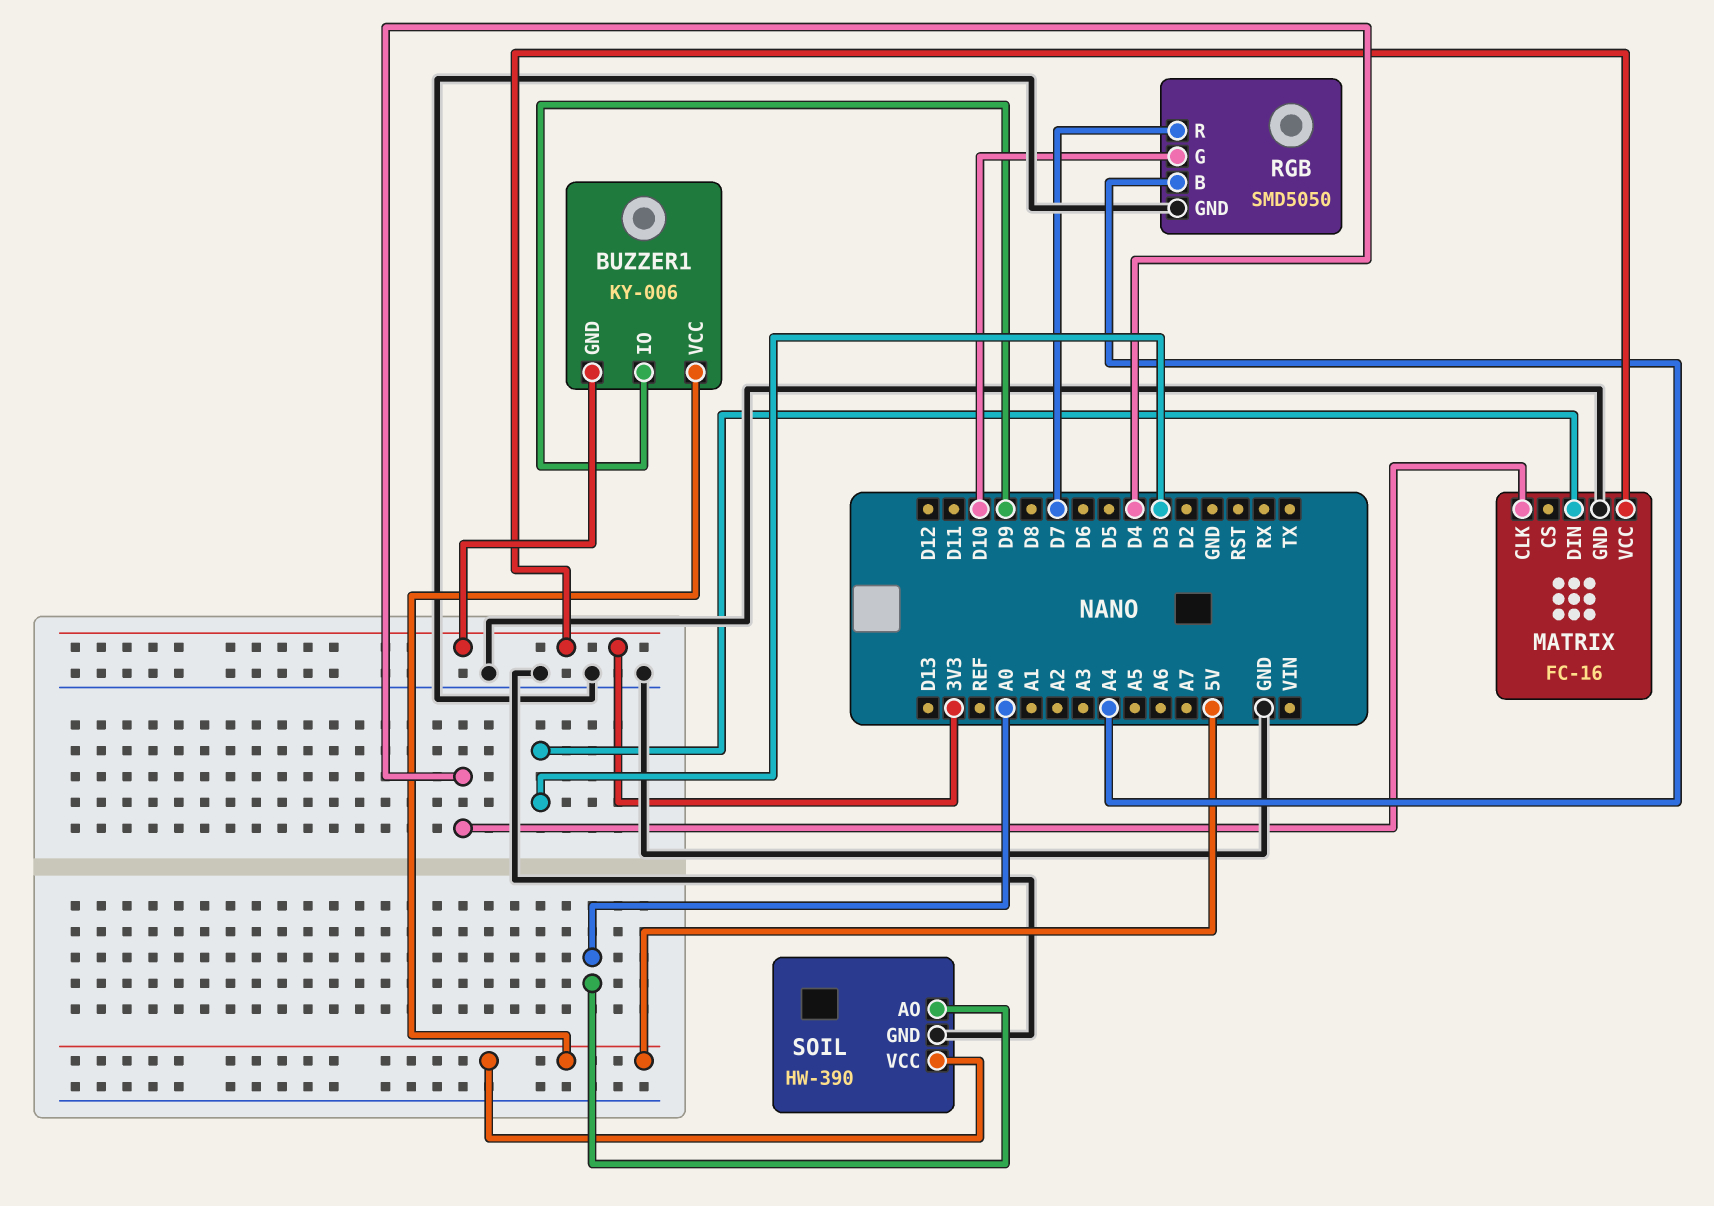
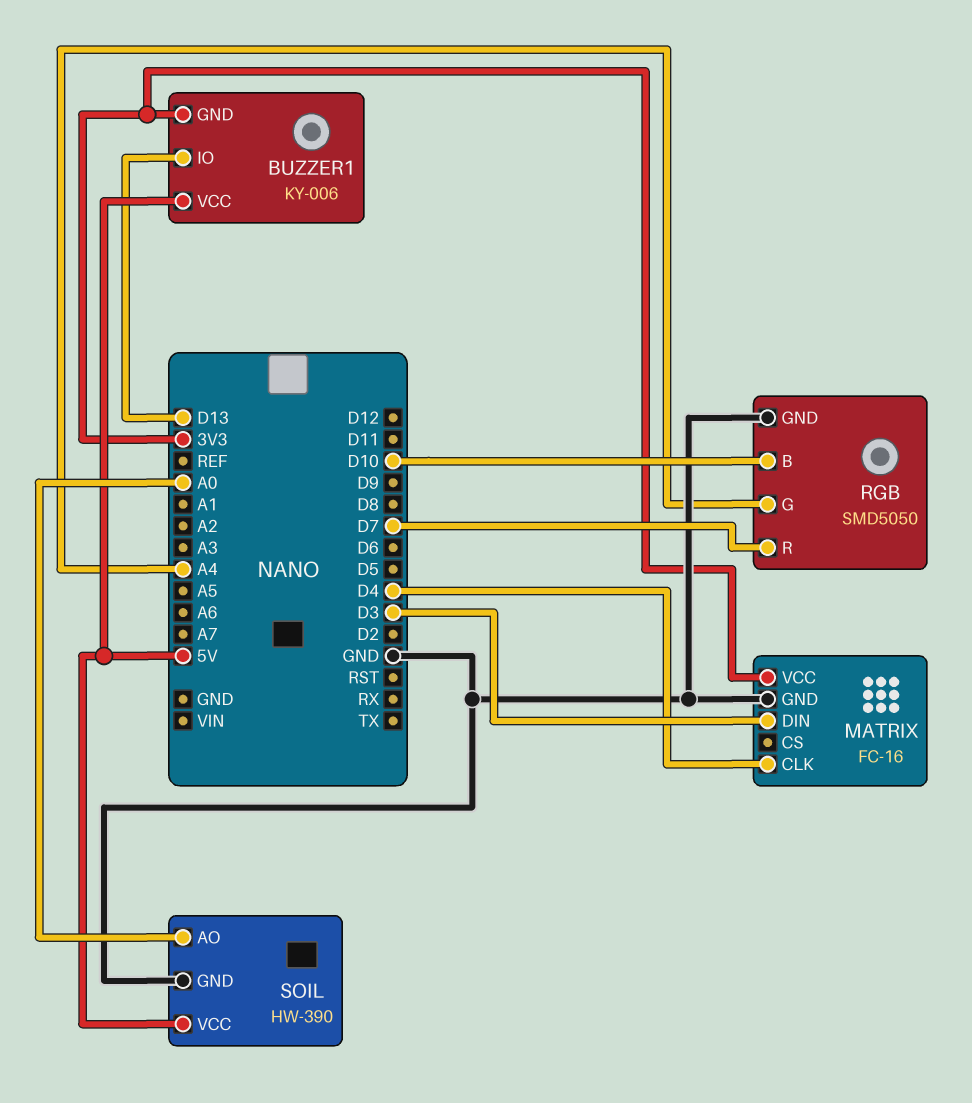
BUZZER1 pin IO: D9 -> D13
RGB pin B: A4 -> D10
RGB pin G: D10 -> A4

